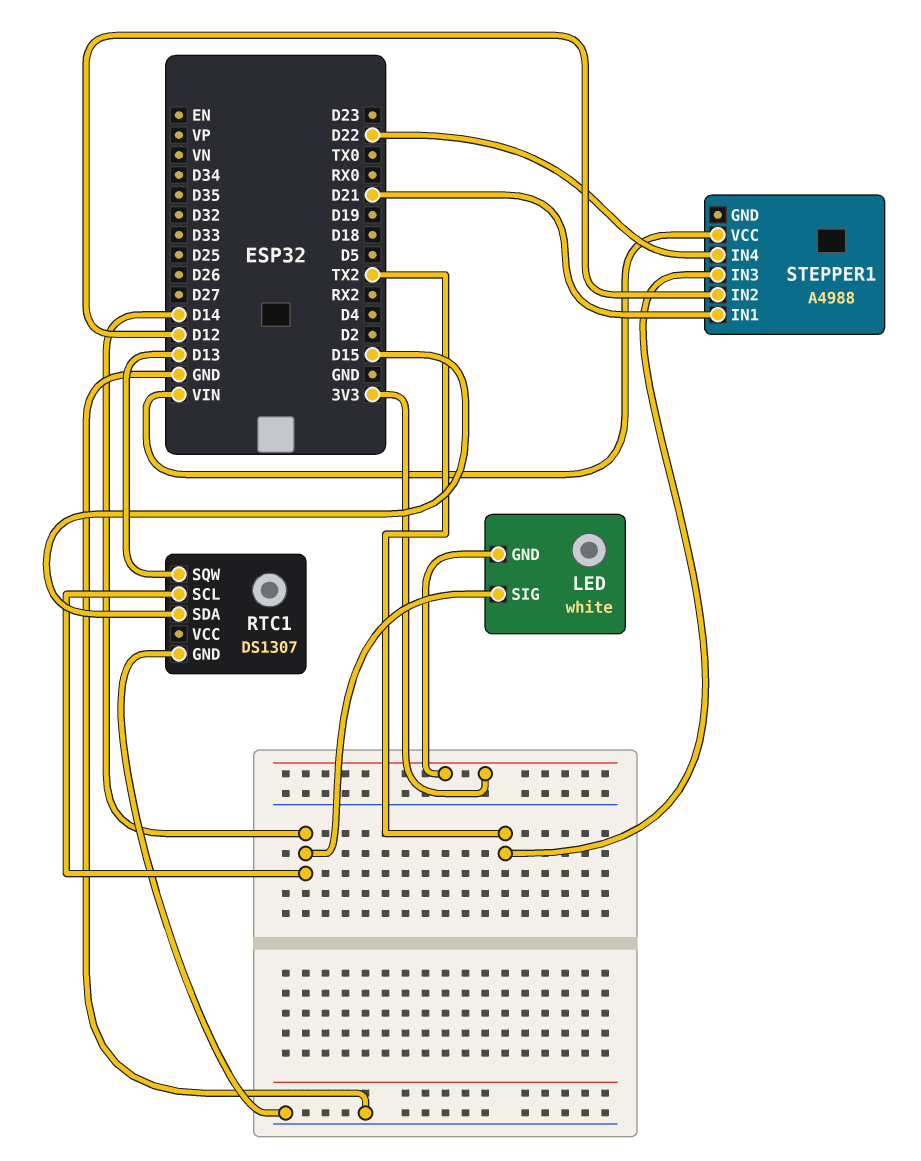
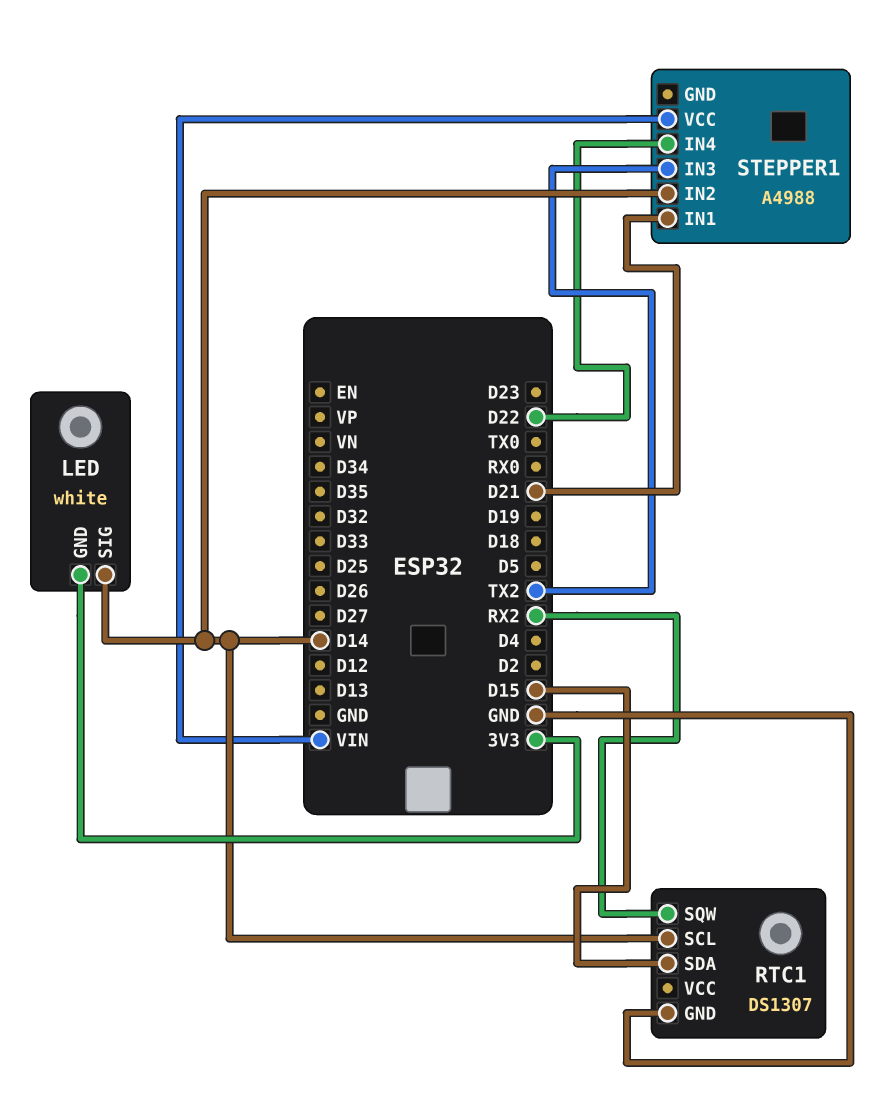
RTC1 pin SQW: D13 -> RX2
STEPPER1 pin IN2: D12 -> D14

